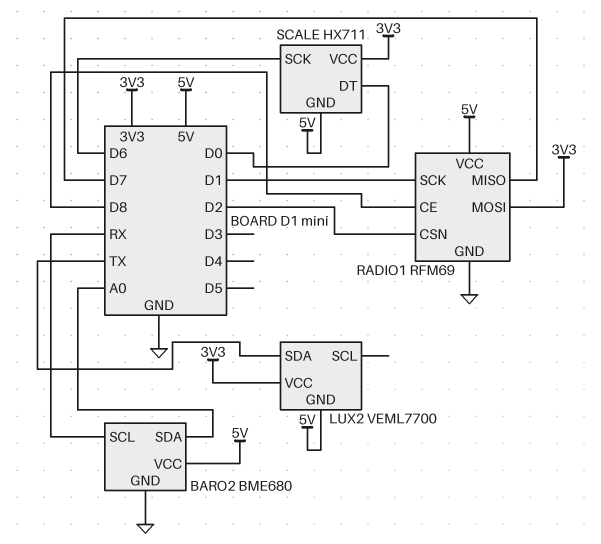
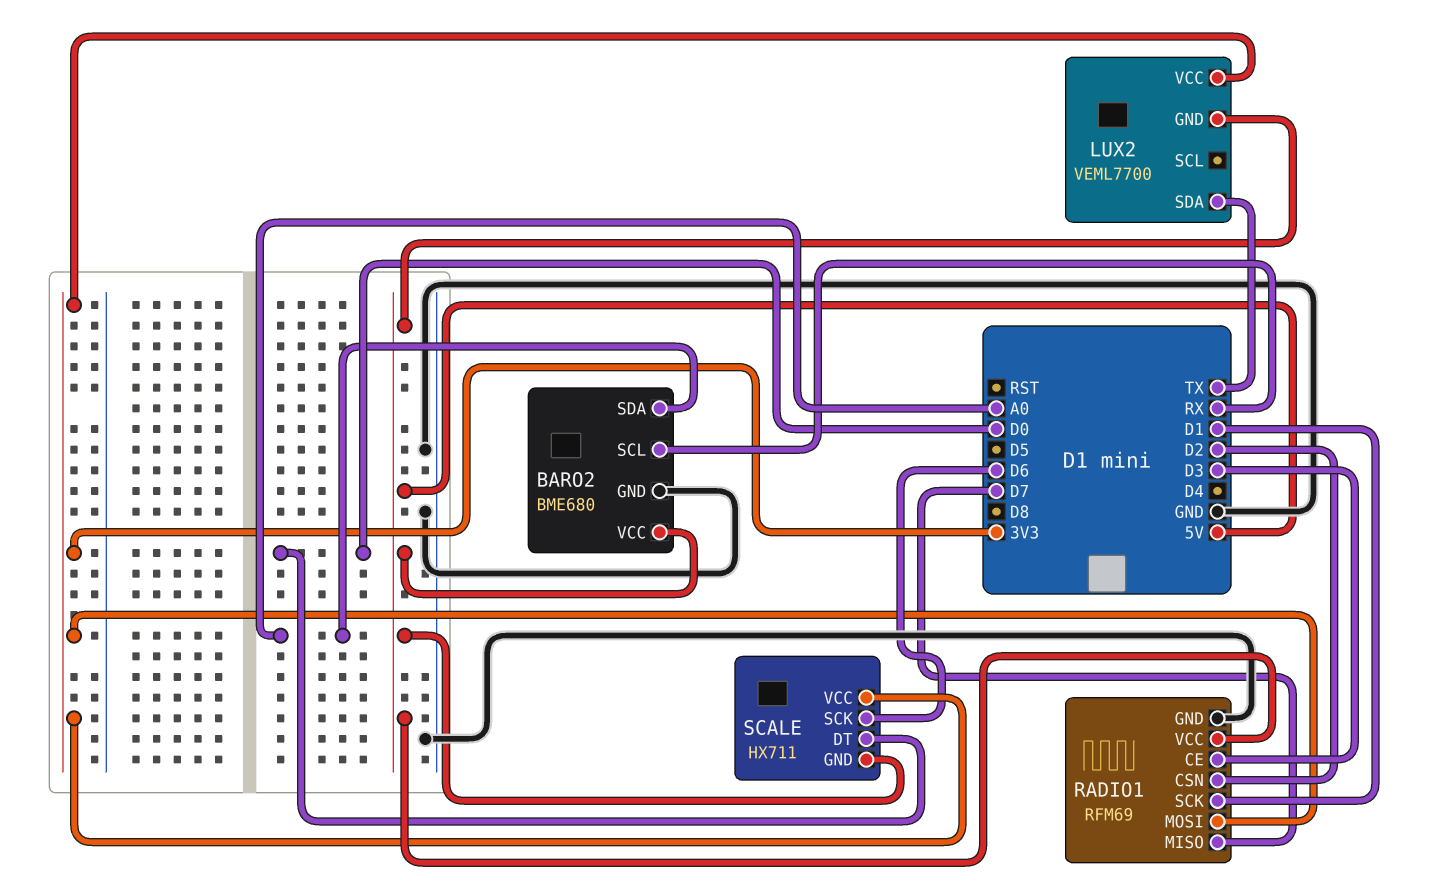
RADIO1 pin CE: D8 -> D3

